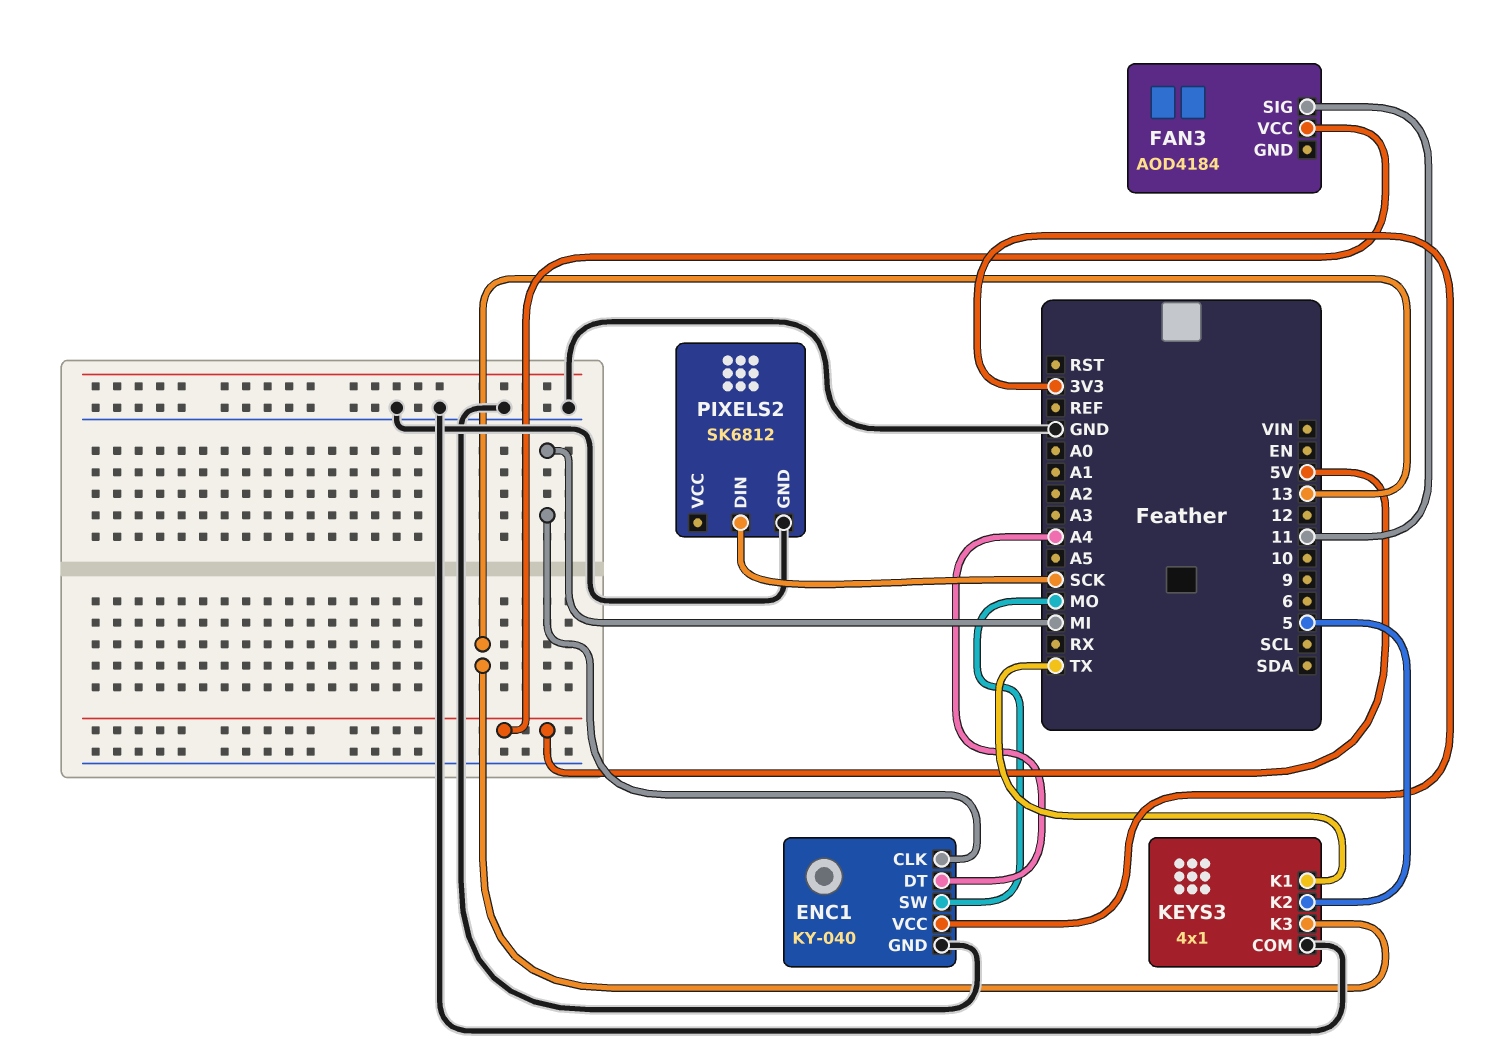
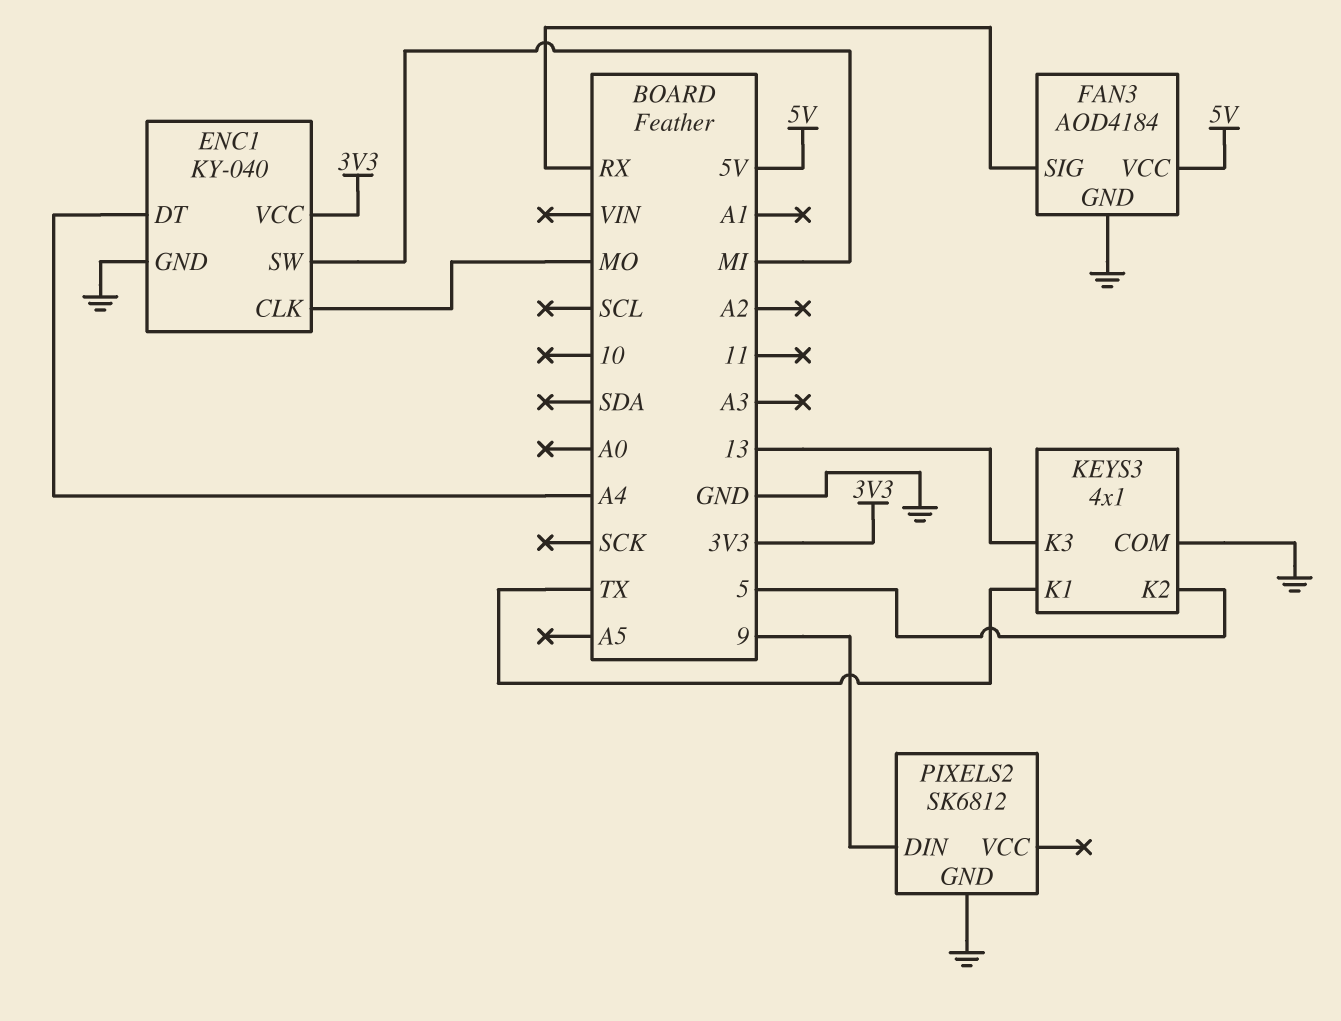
ENC1 pin CLK: MI -> MO
ENC1 pin SW: MO -> MI
FAN3 pin GND: none -> GND
FAN3 pin SIG: 11 -> RX
PIXELS2 pin DIN: SCK -> 9

